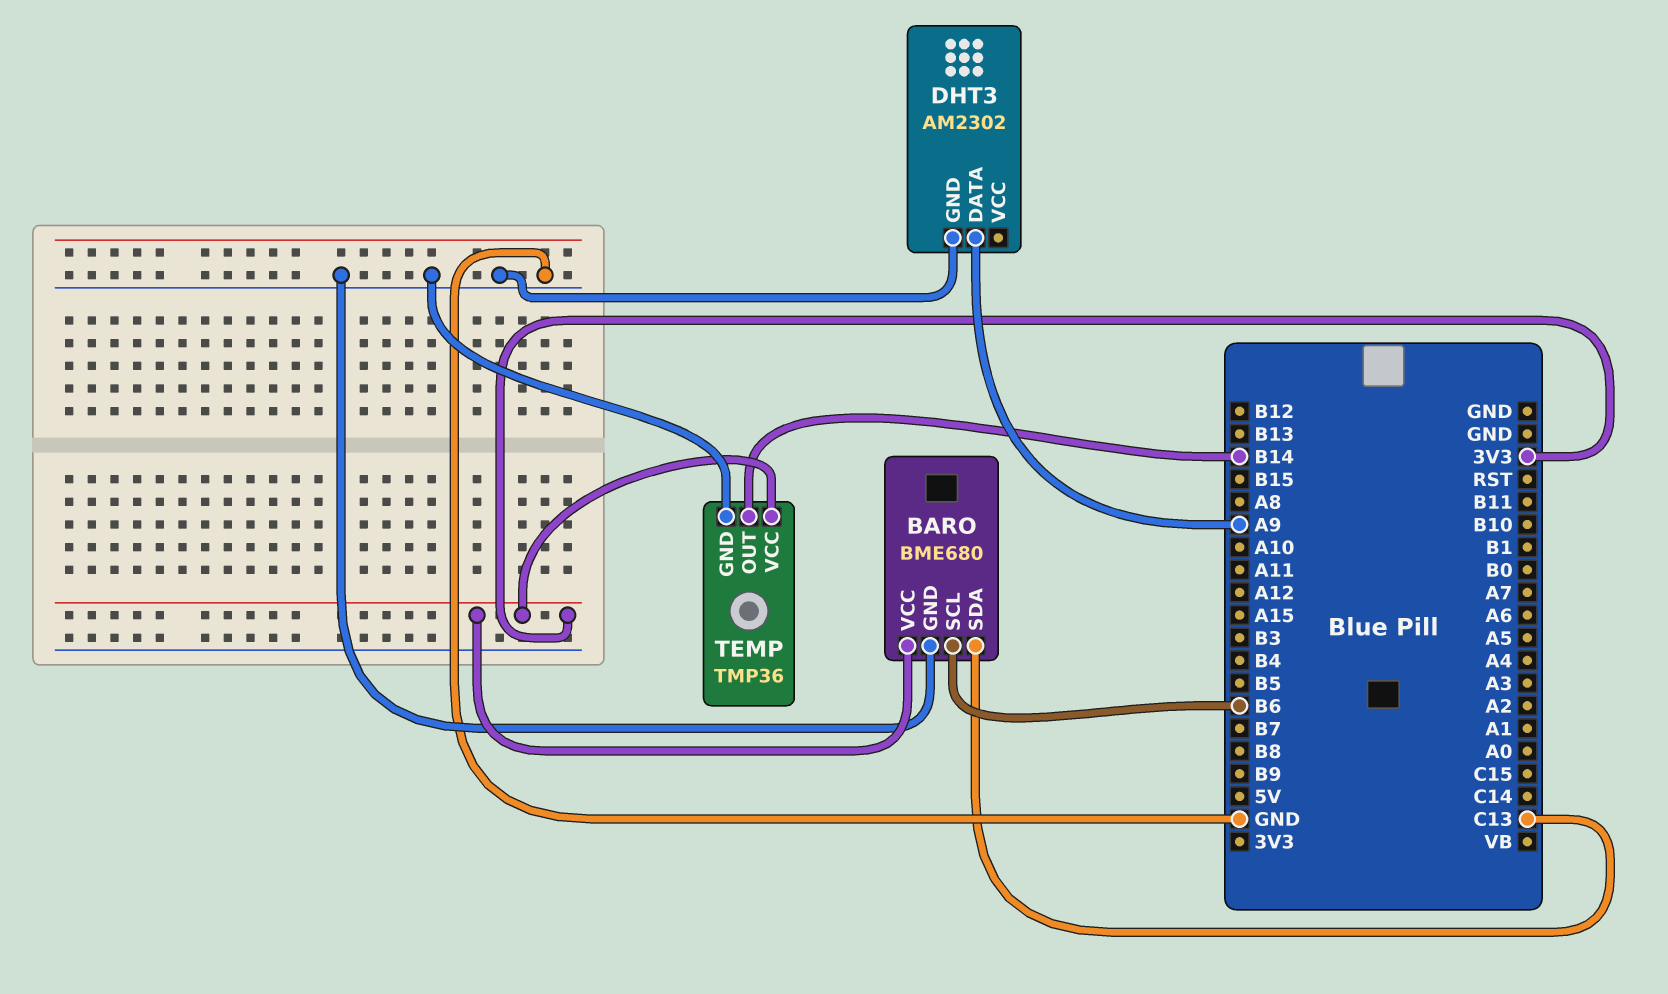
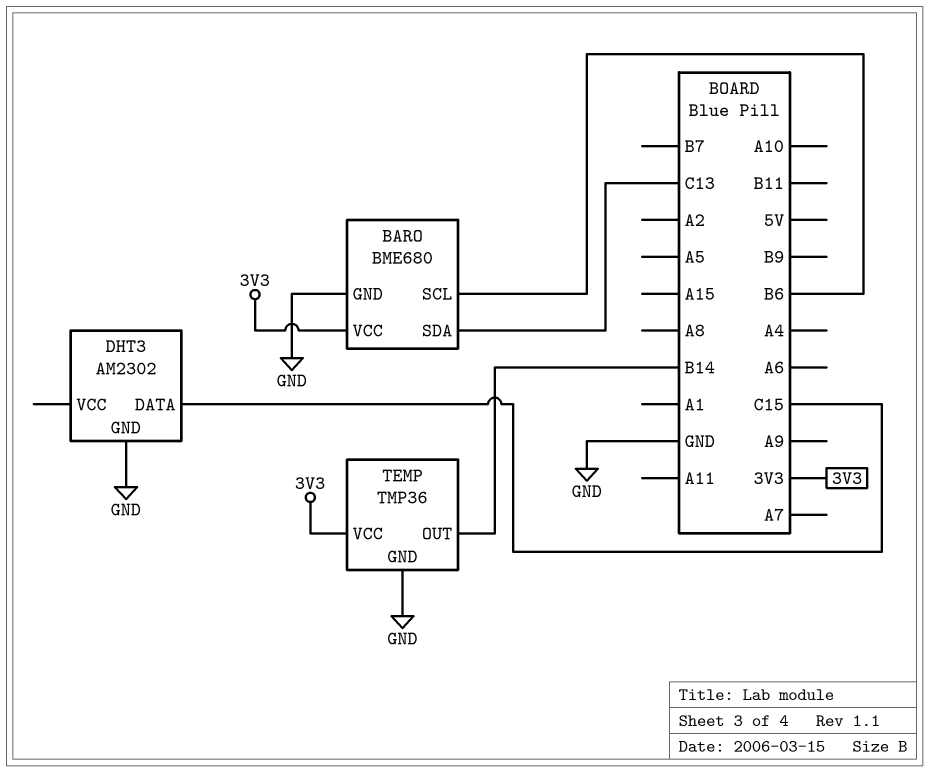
DHT3 pin DATA: A9 -> C15

